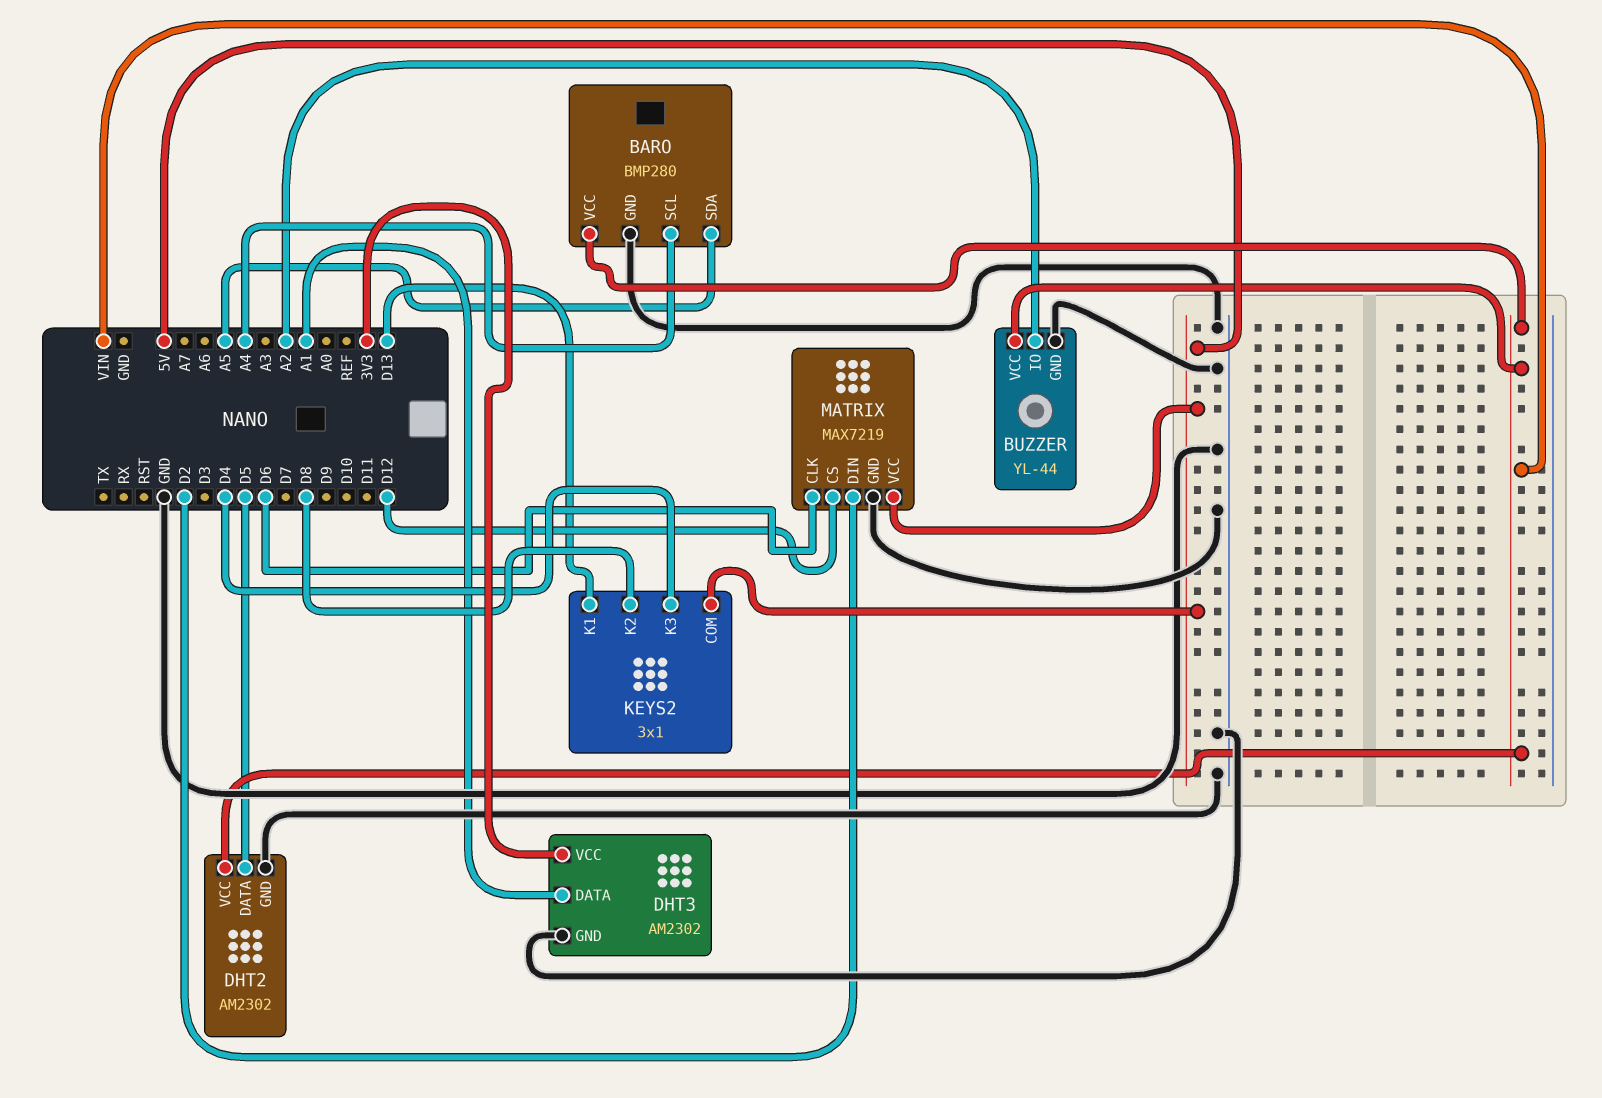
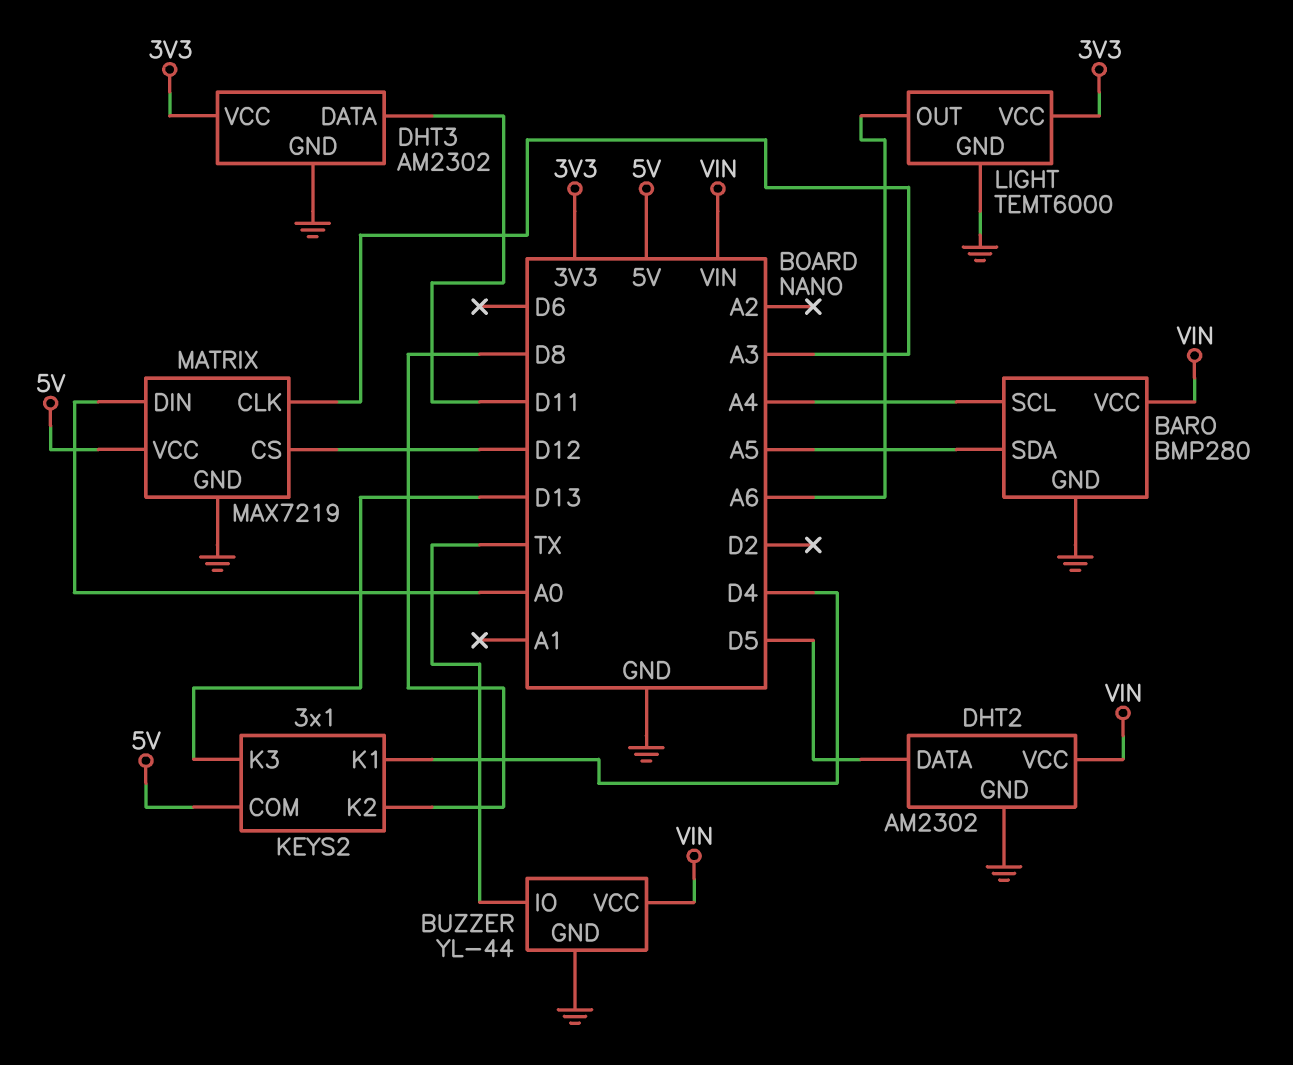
BUZZER pin IO: A2 -> TX
DHT3 pin DATA: A1 -> D11
KEYS2 pin K1: D13 -> D4
KEYS2 pin K3: D4 -> D13
LIGHT: none -> TEMT6000
LIGHT pin GND: none -> GND
LIGHT pin OUT: none -> A6
LIGHT pin VCC: none -> 3V3
MATRIX pin CLK: D6 -> A3
MATRIX pin DIN: D2 -> A0

